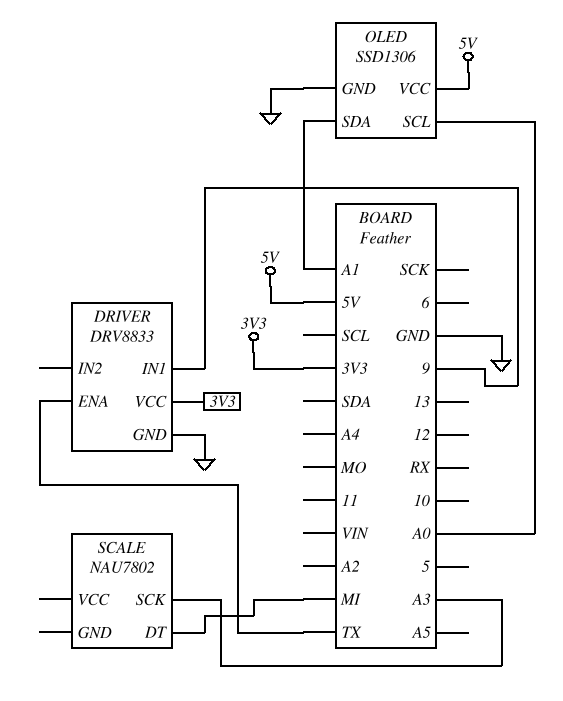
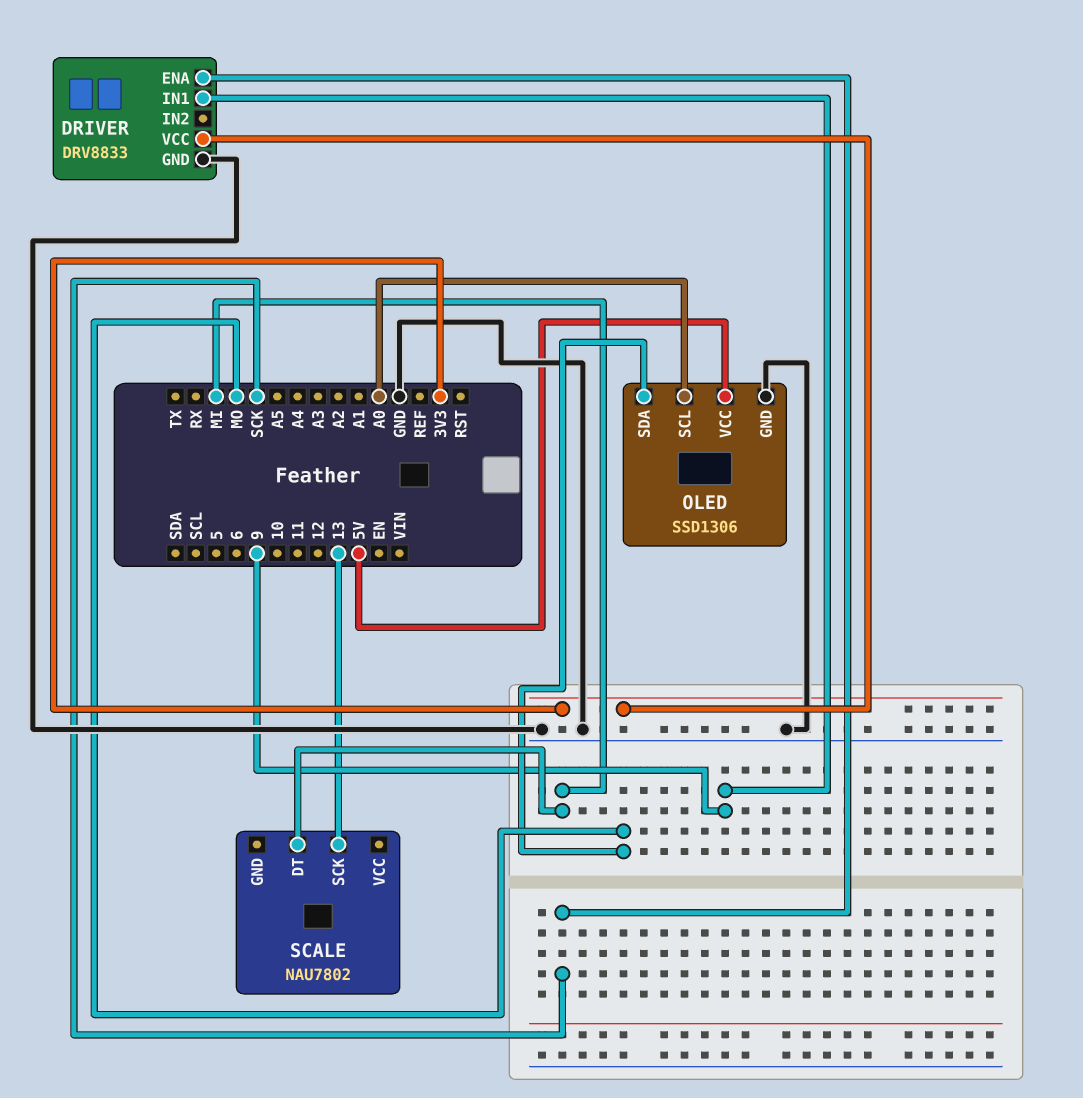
DRIVER pin ENA: TX -> SCK
OLED pin SDA: A1 -> MO
SCALE pin SCK: A3 -> 13

